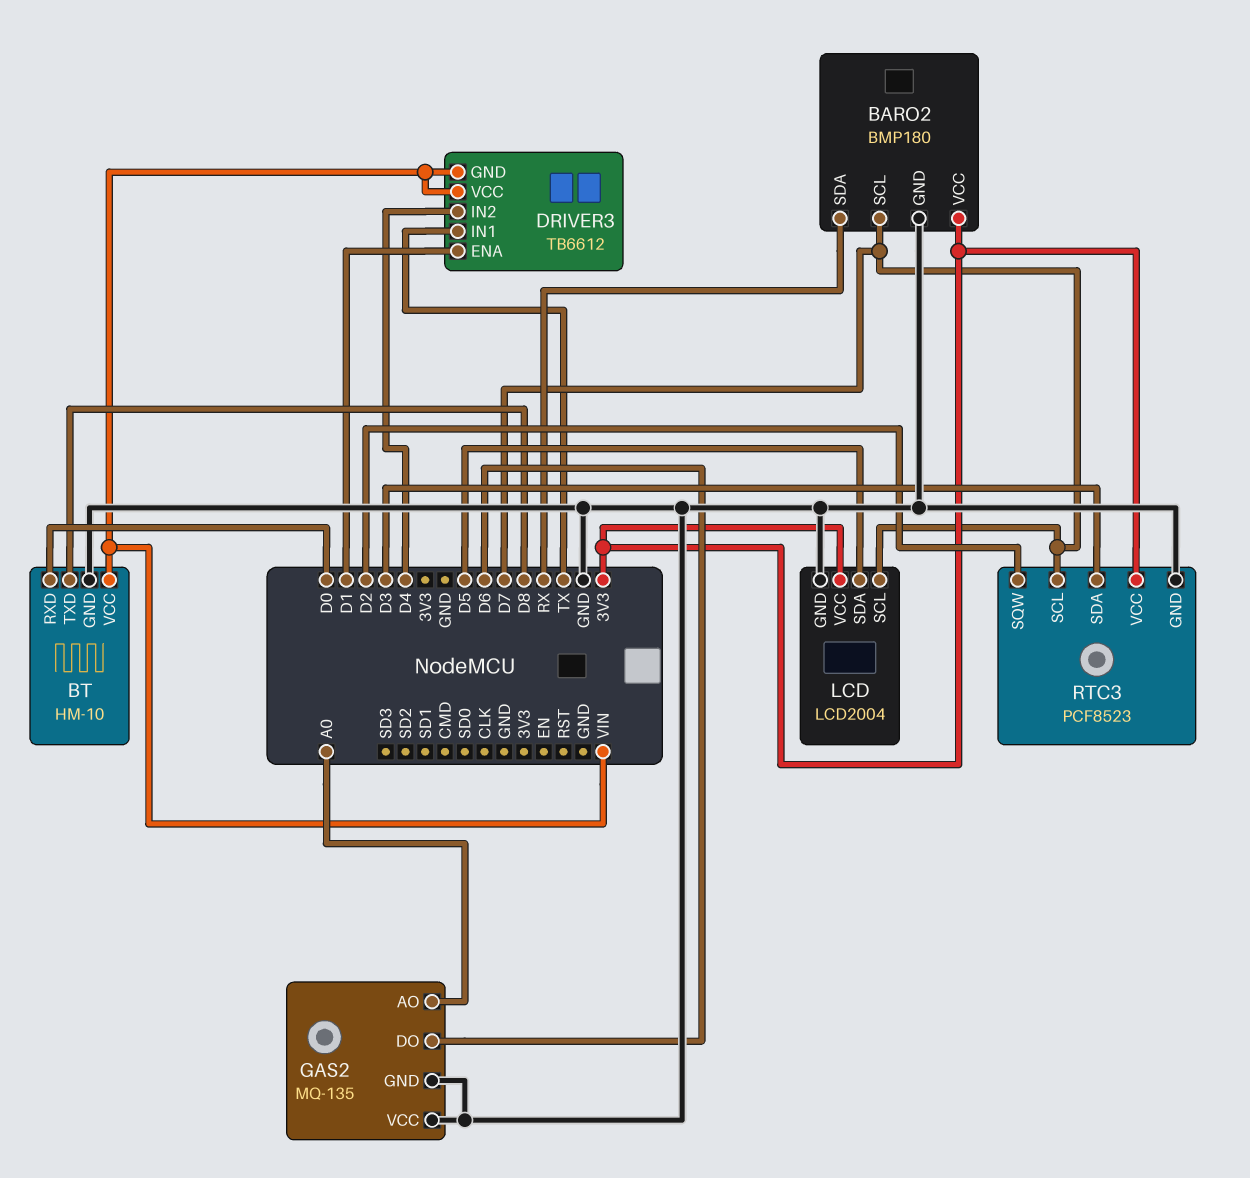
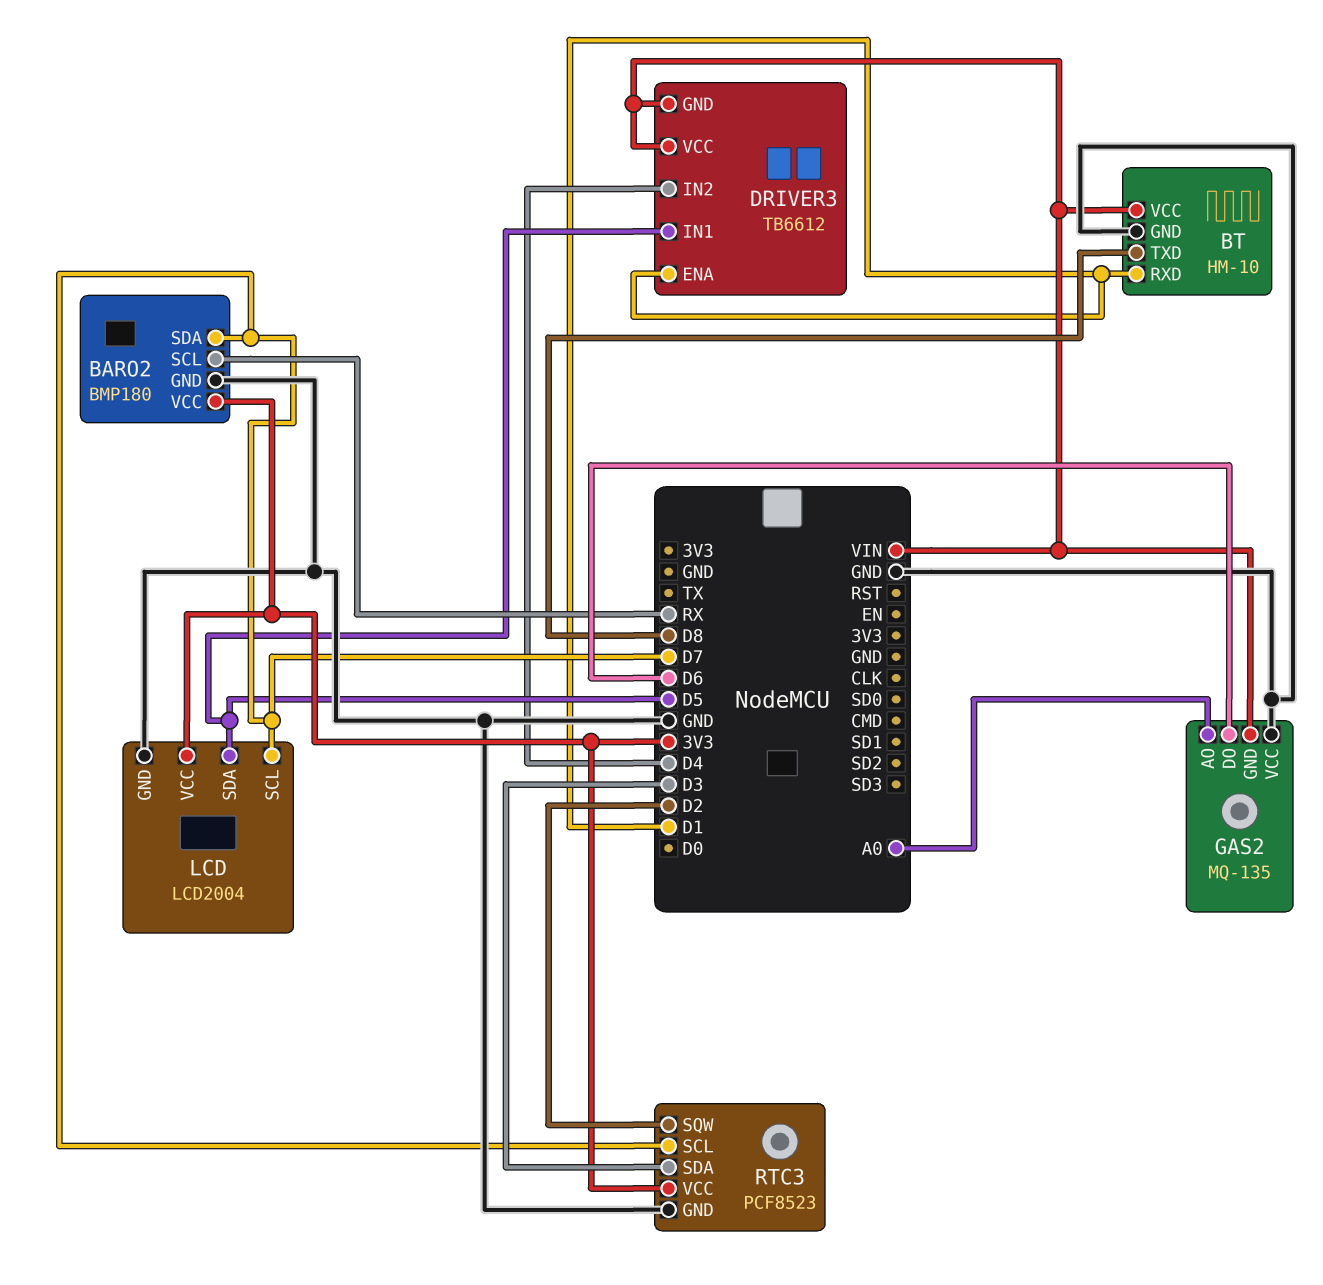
BARO2 pin SCL: D7 -> RX
BARO2 pin SDA: RX -> D7
BT pin RXD: D0 -> D1
DRIVER3 pin IN1: TX -> D5
GAS2 pin GND: GND -> VIN

